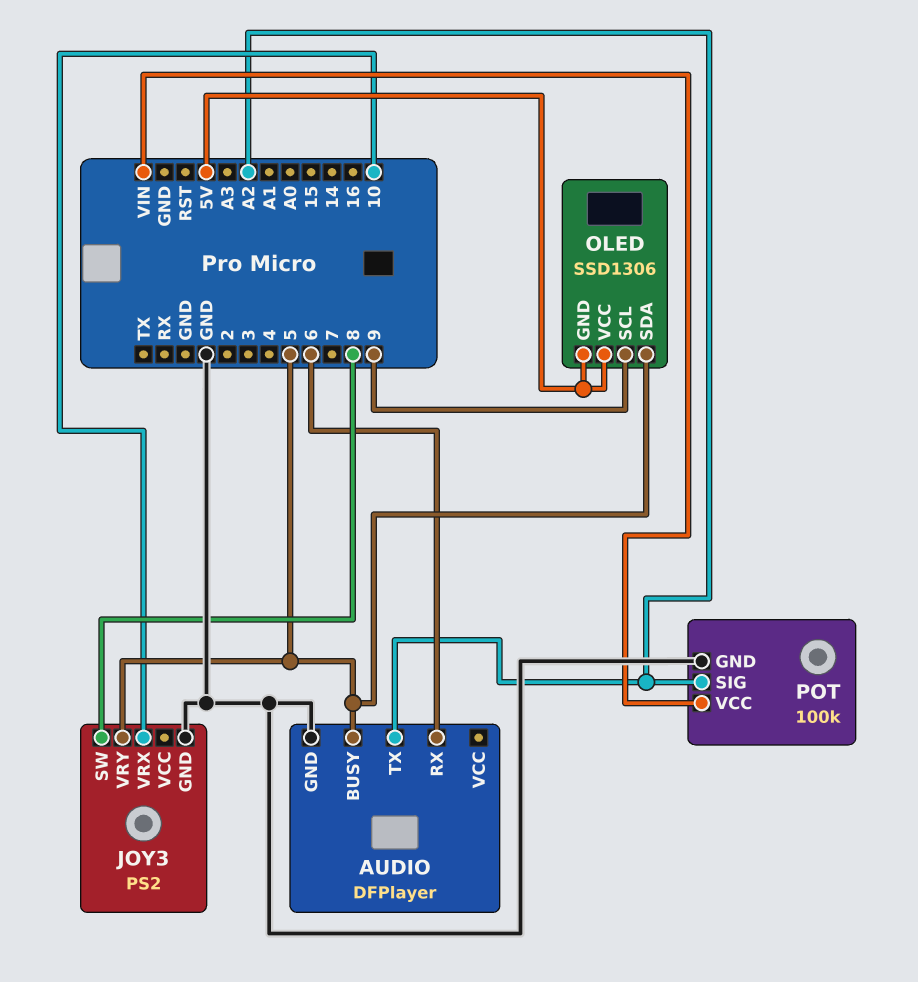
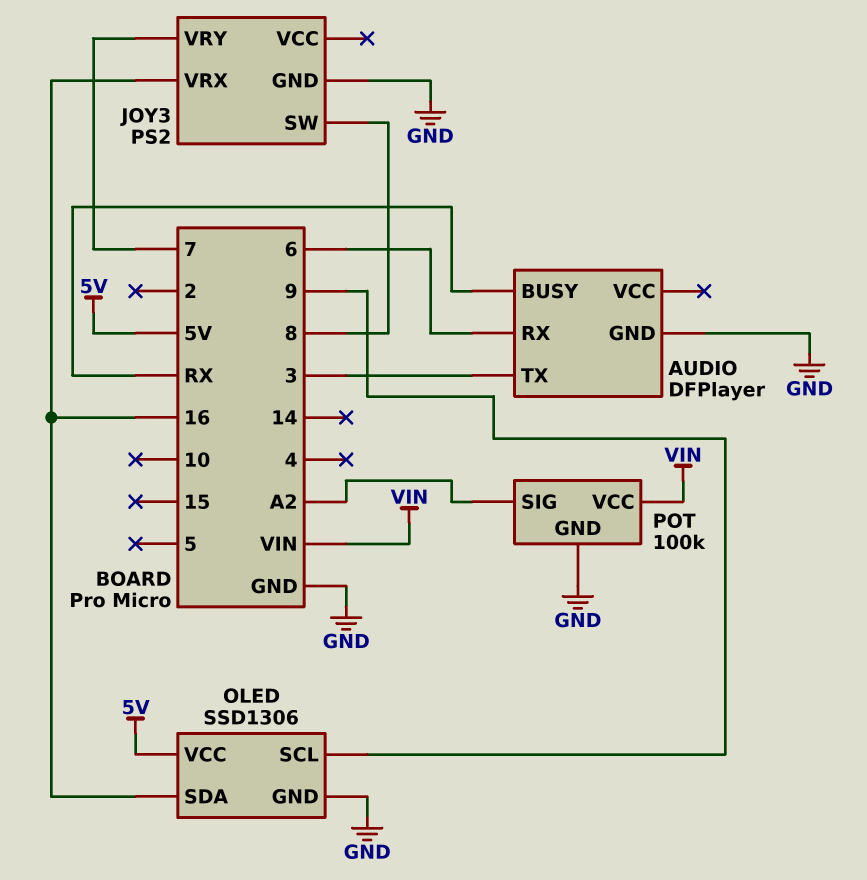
AUDIO pin BUSY: 5 -> RX
AUDIO pin TX: A2 -> 3
JOY3 pin VRX: 10 -> 16
JOY3 pin VRY: 5 -> 7
OLED pin GND: 5V -> GND
OLED pin SDA: 5 -> 16

